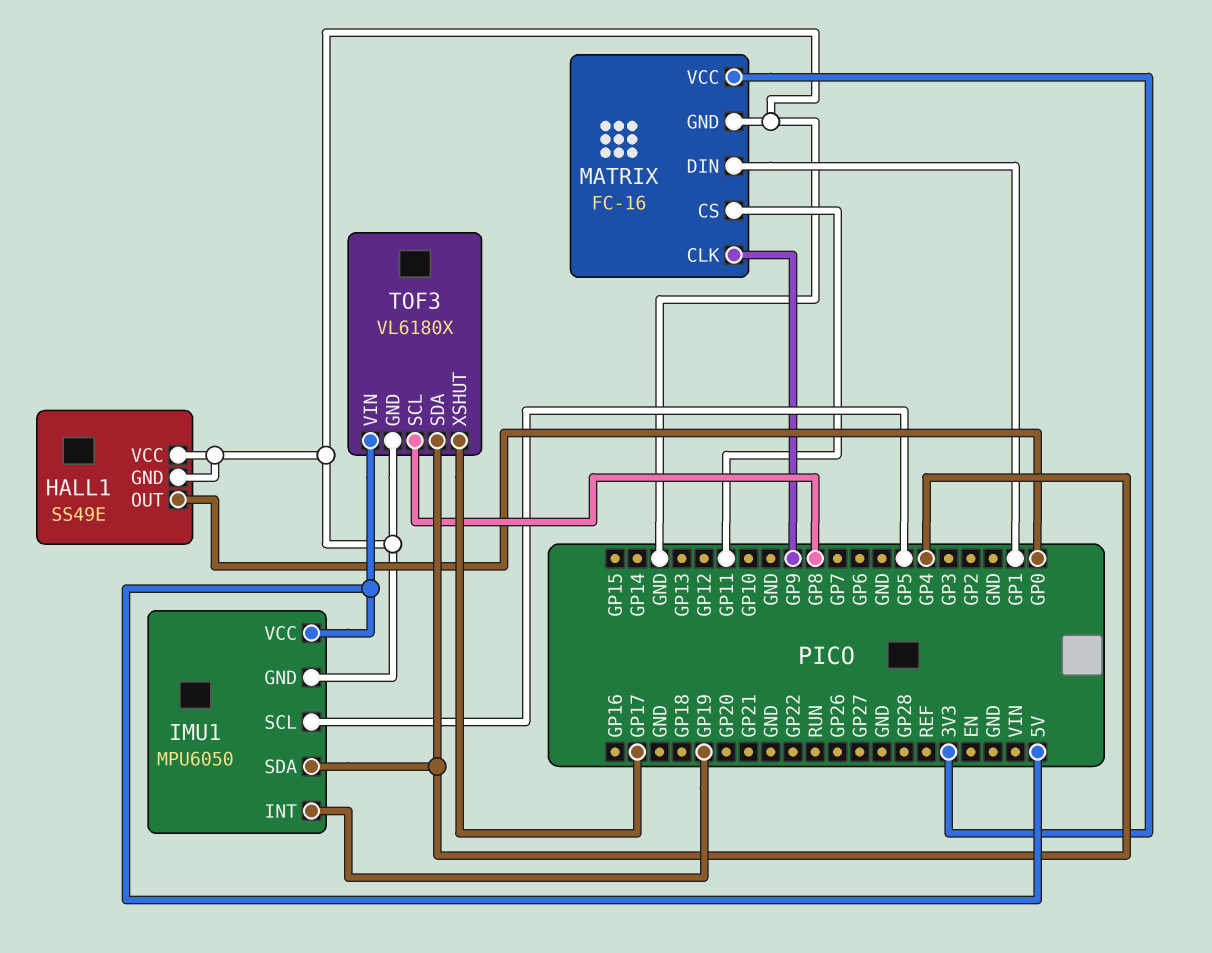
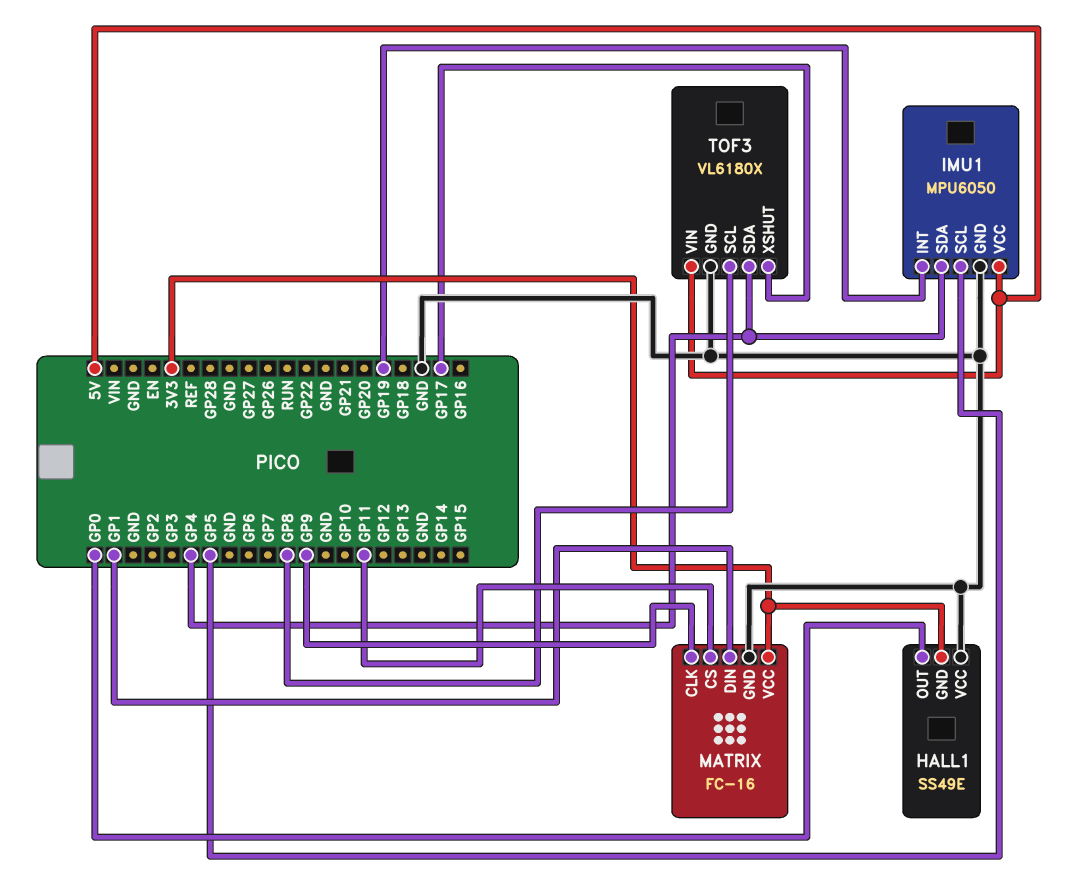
HALL1 pin GND: GND -> 3V3

